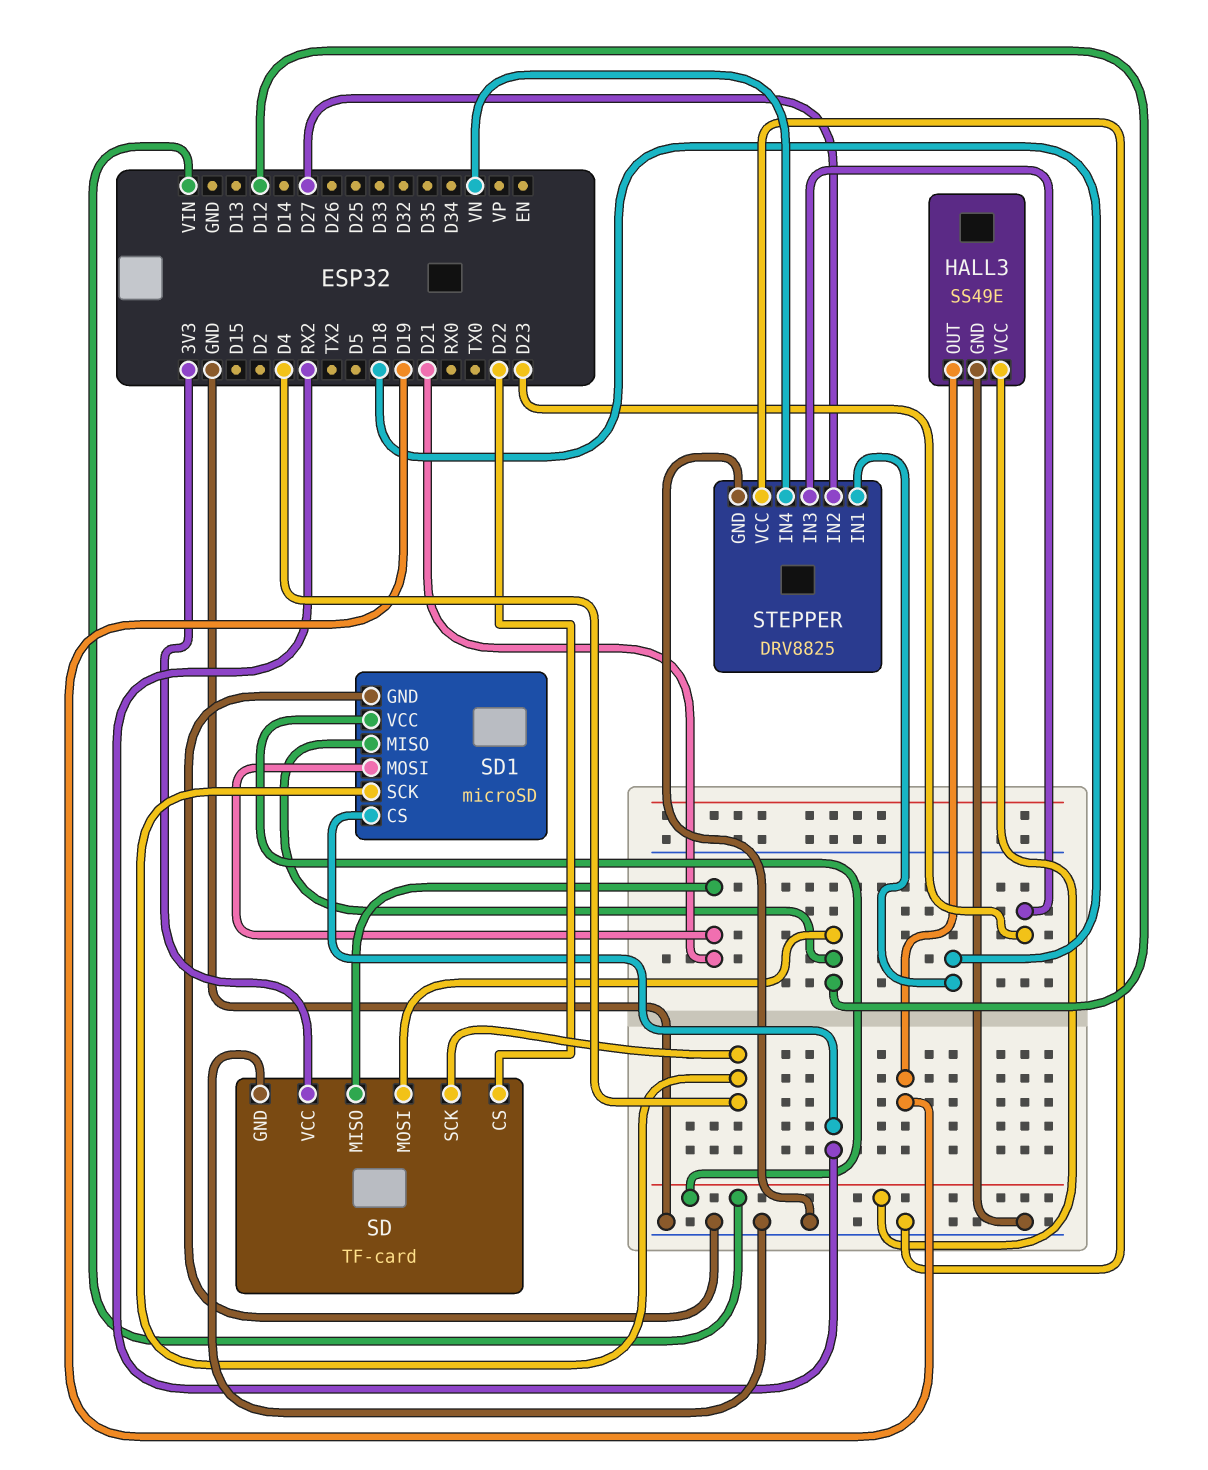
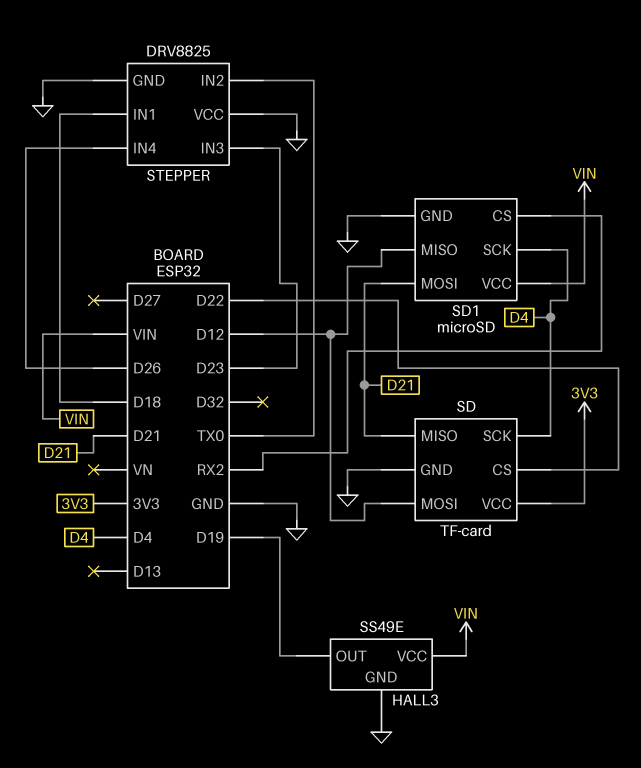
STEPPER pin IN2: D27 -> TX0
STEPPER pin IN4: VN -> D26

